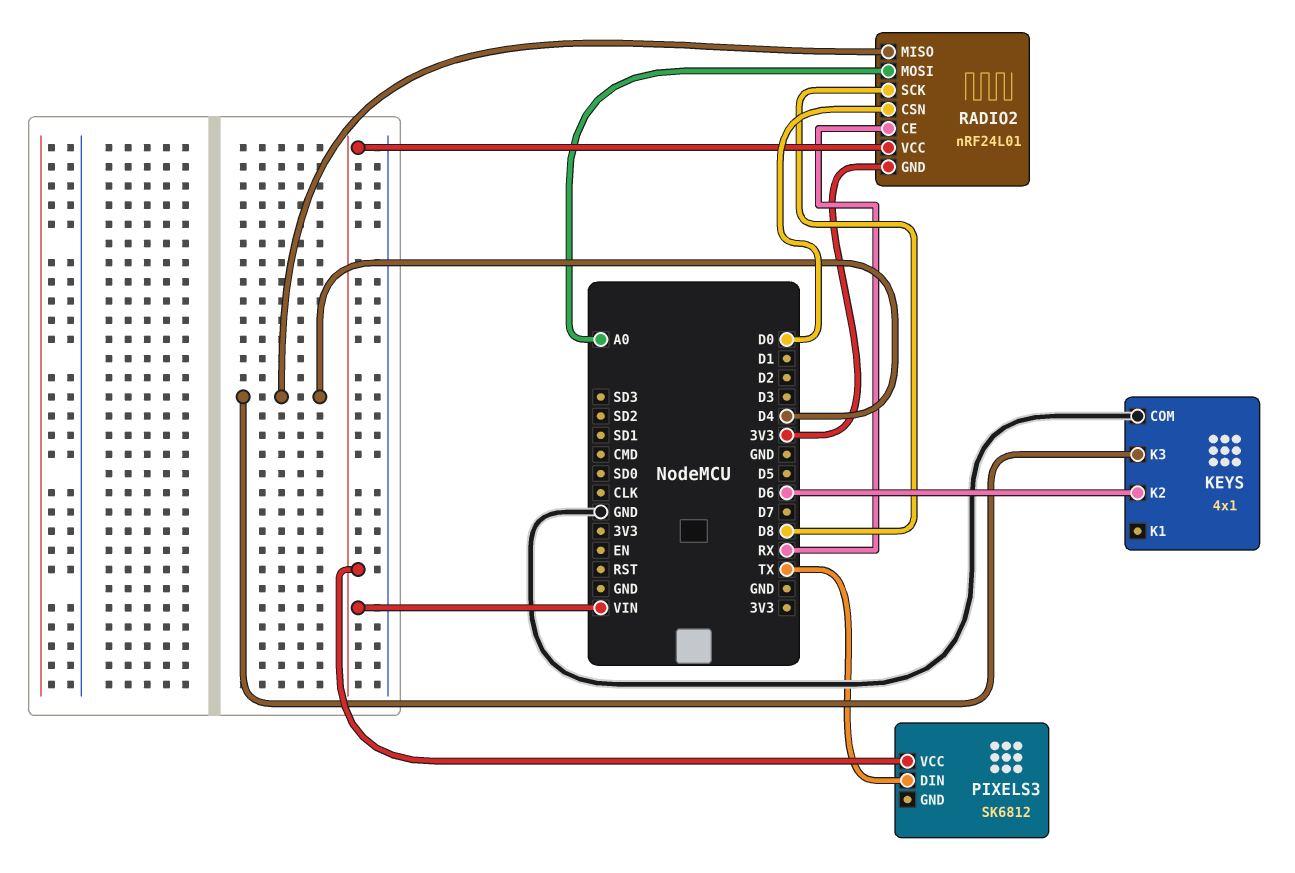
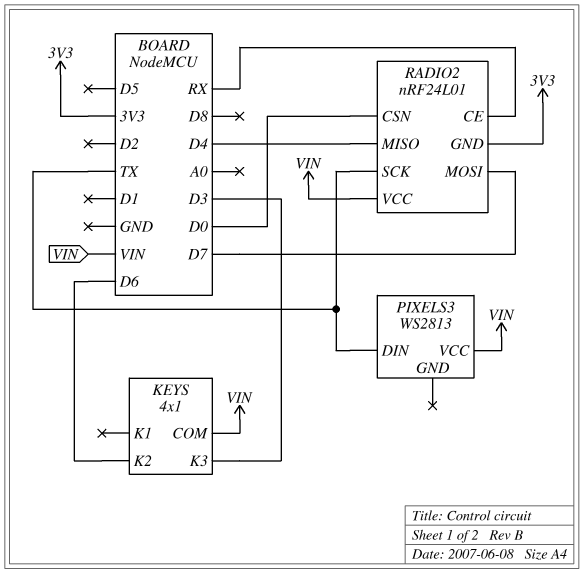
KEYS pin COM: GND -> VIN
KEYS pin K3: D4 -> D3
PIXELS3: SK6812 -> WS2813
RADIO2 pin MOSI: A0 -> D7
RADIO2 pin SCK: D8 -> TX

